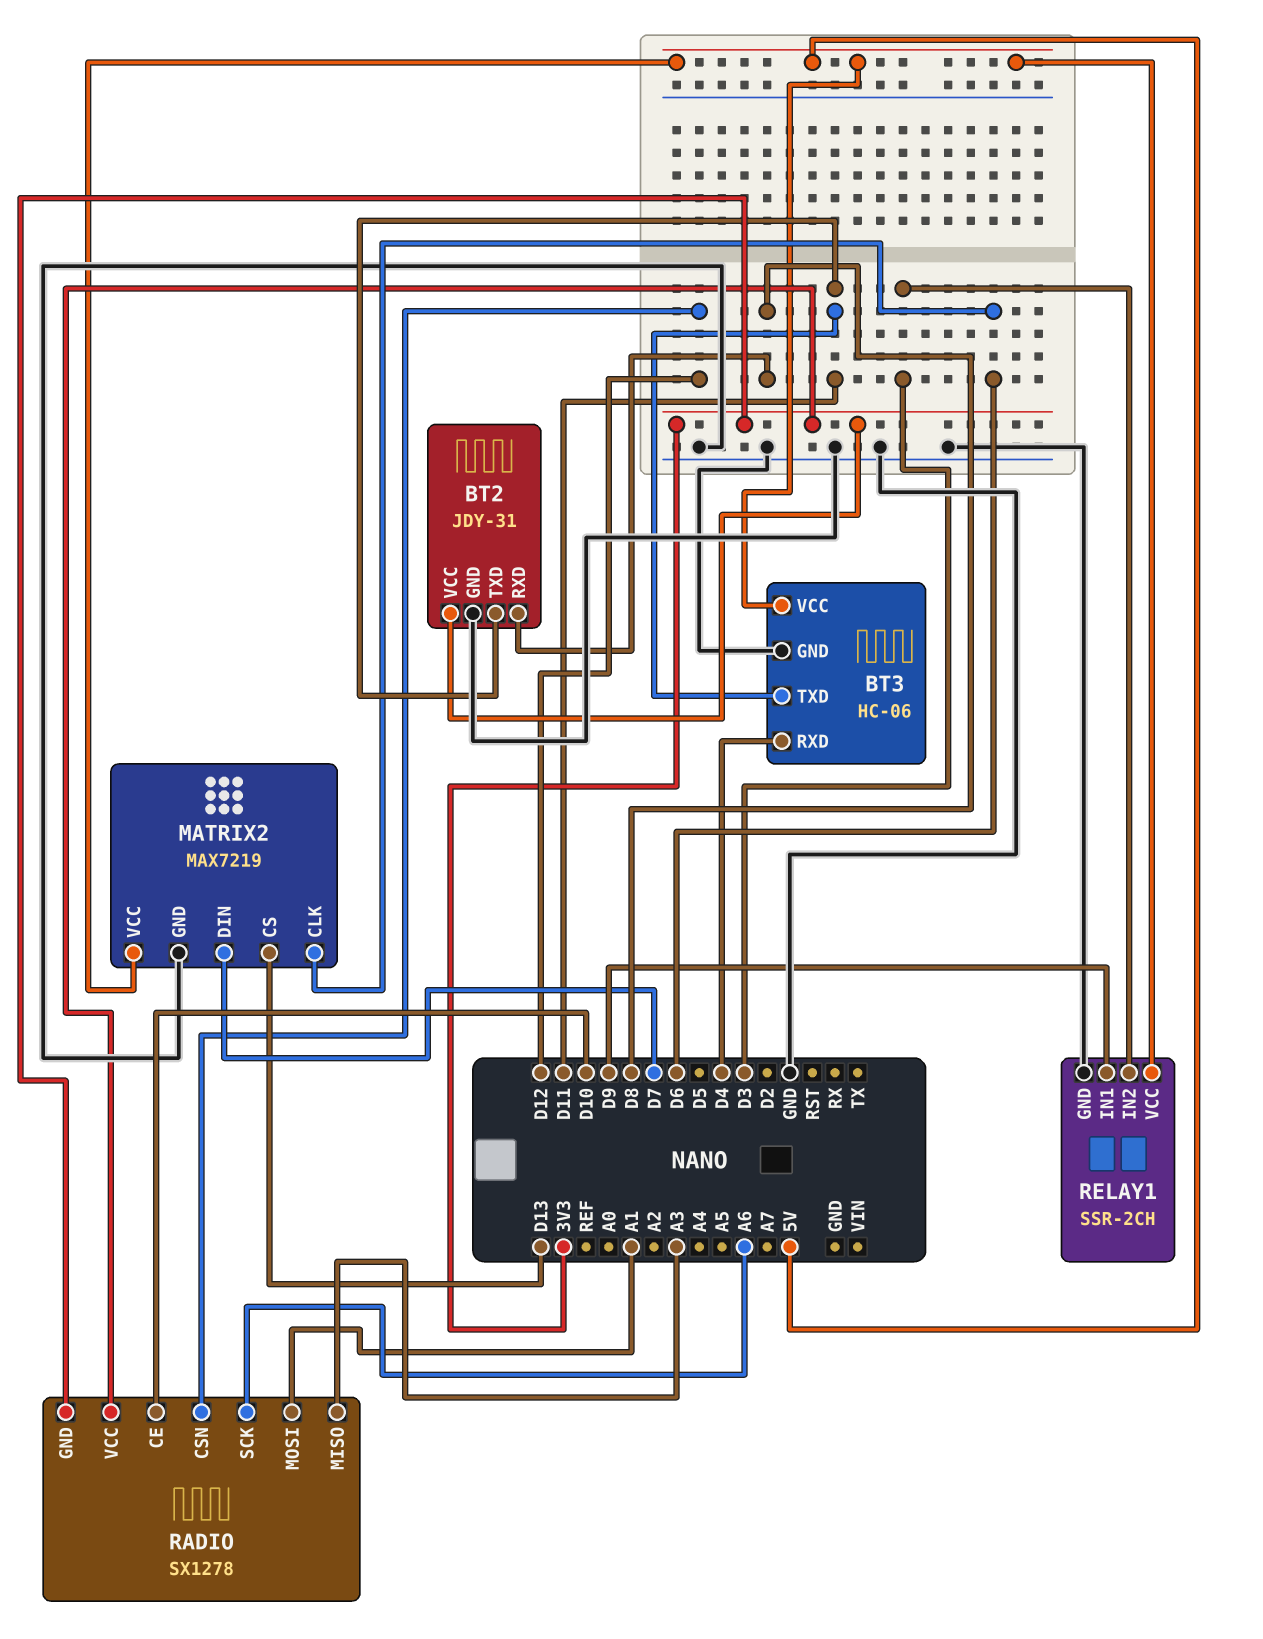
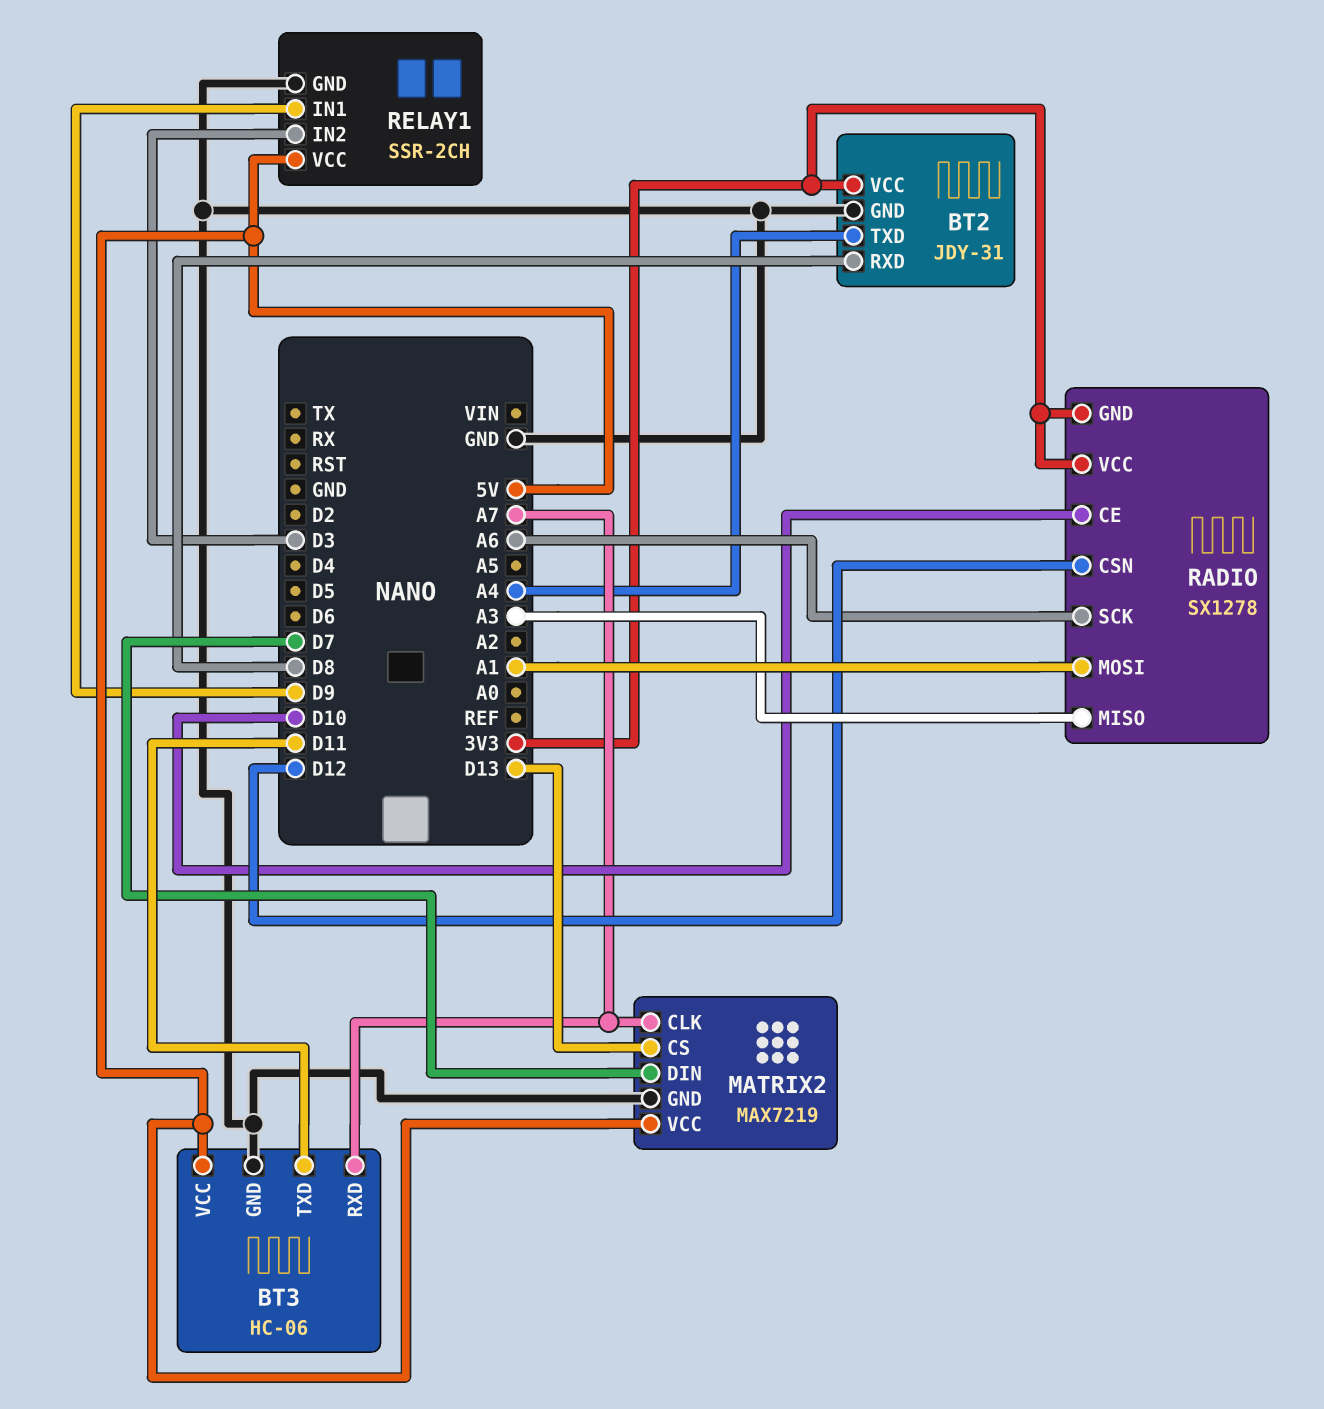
BT2 pin TXD: D11 -> A4
BT3 pin RXD: D4 -> A7
MATRIX2 pin CLK: D6 -> A7

